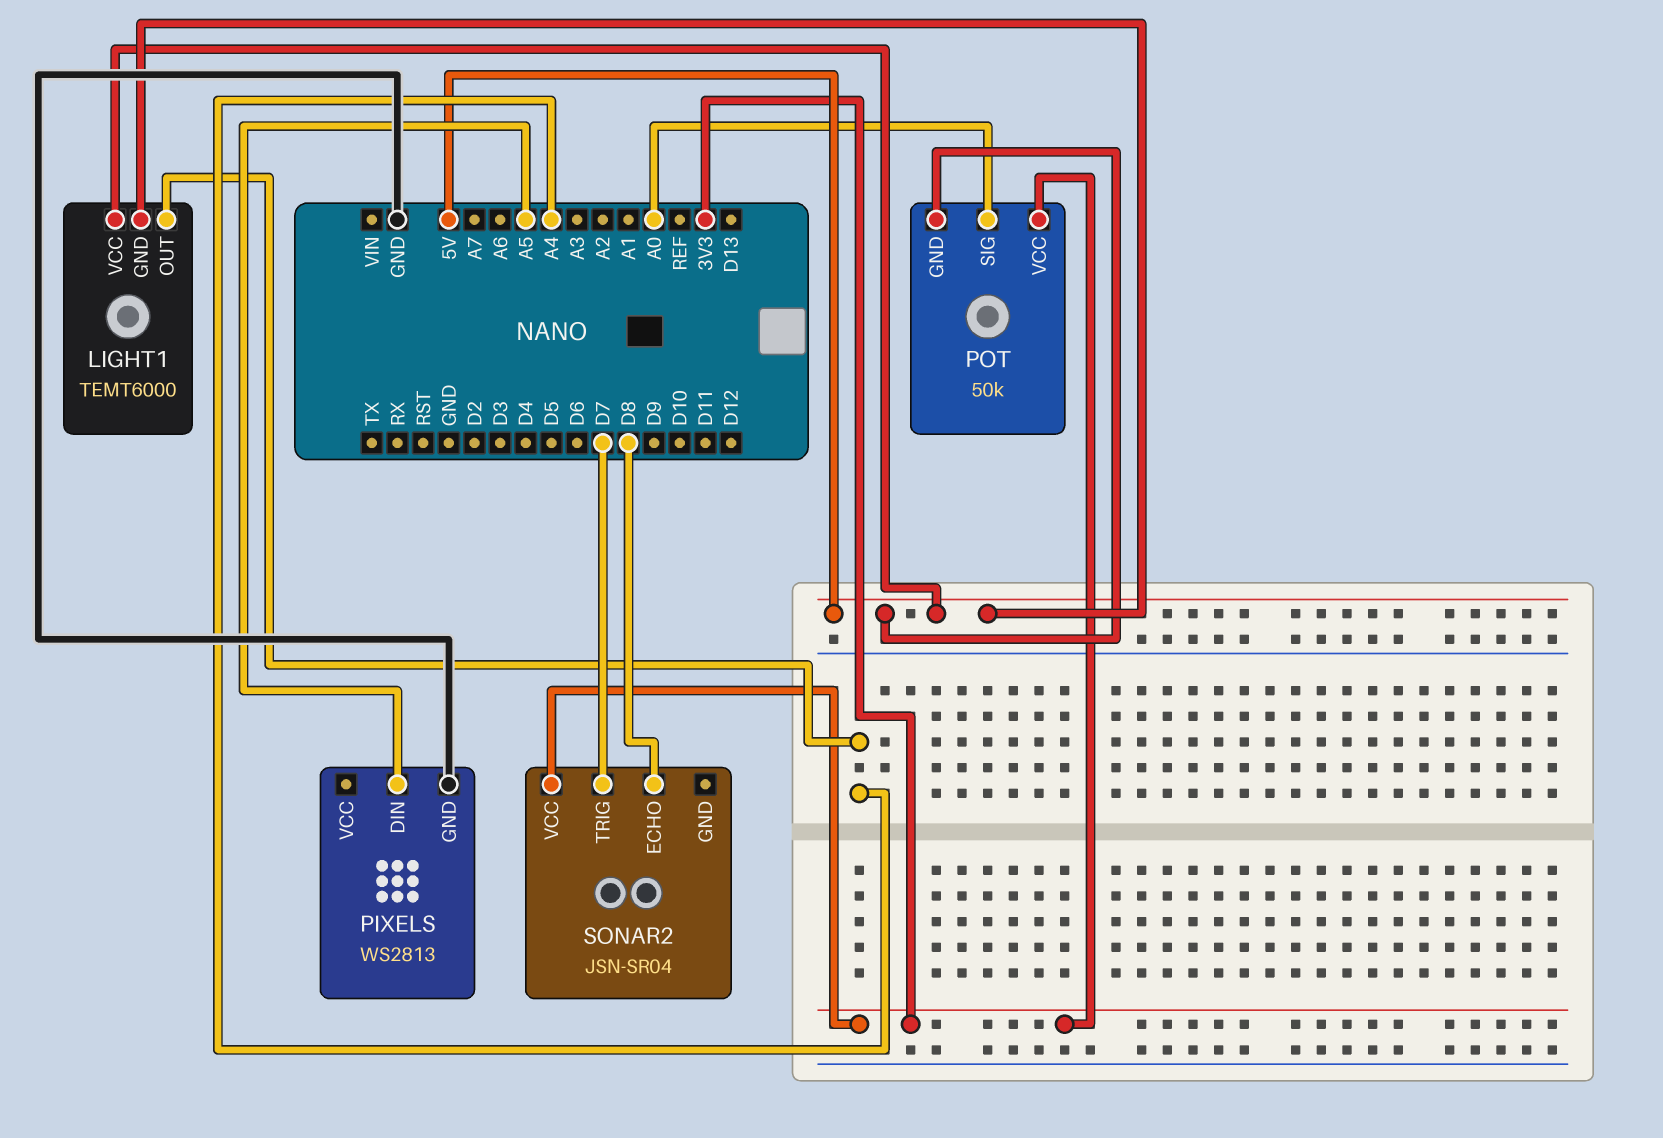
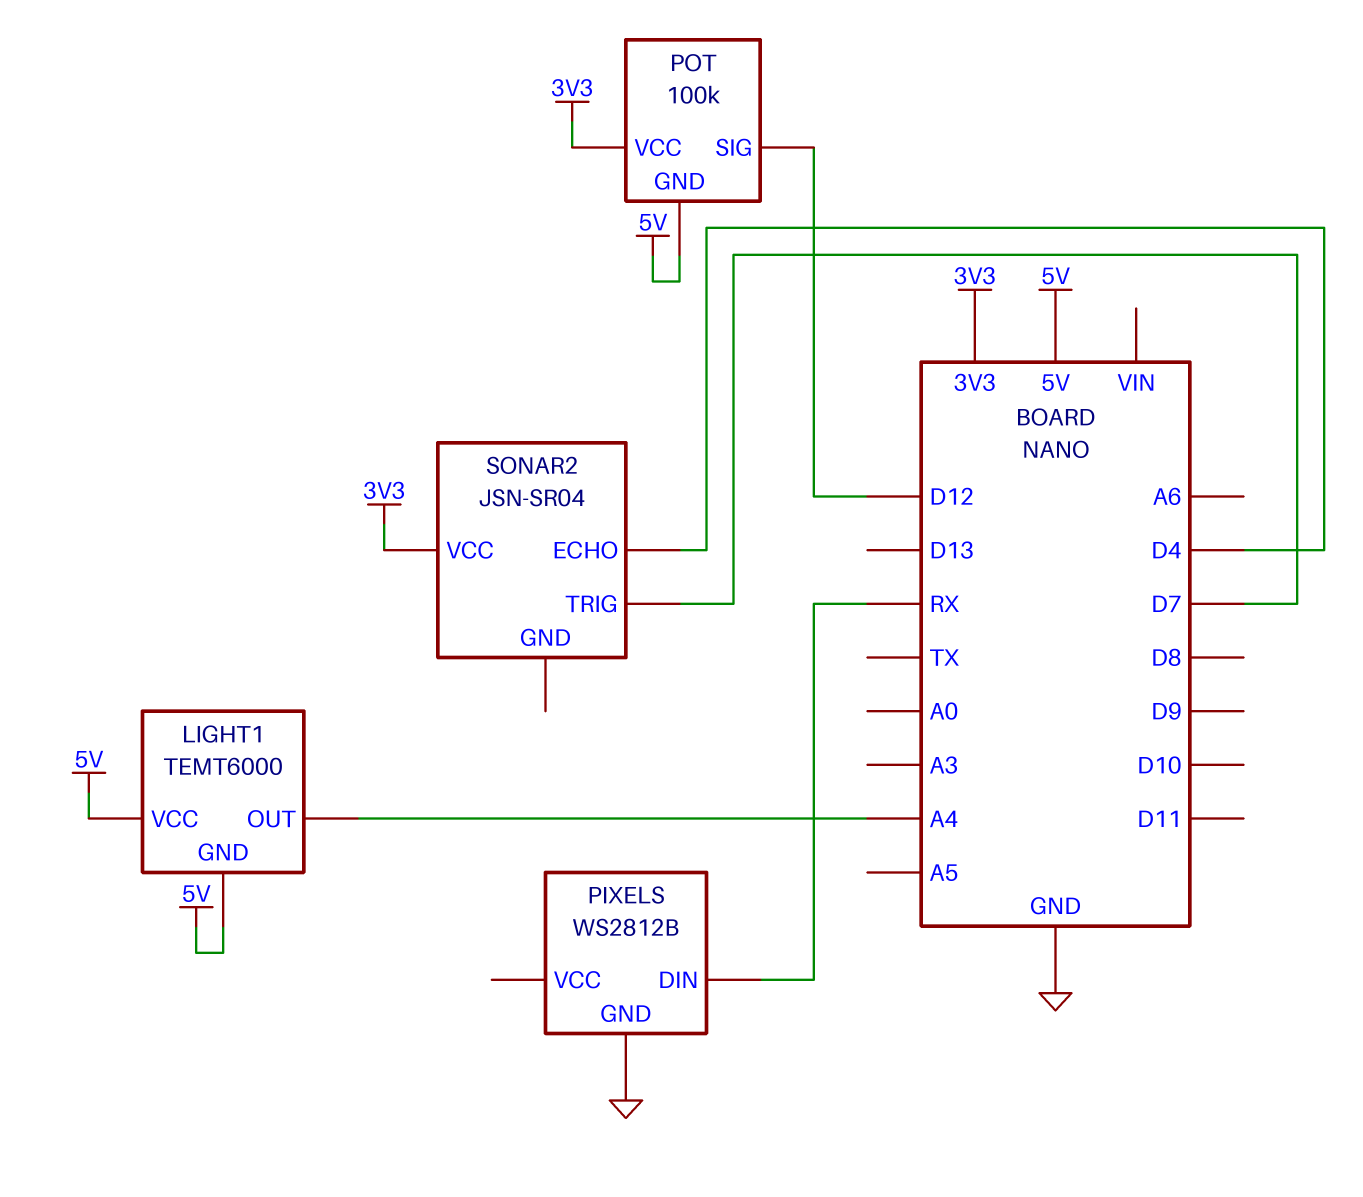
PIXELS: WS2813 -> WS2812B
PIXELS pin DIN: A5 -> RX
POT: 50k -> 100k
POT pin SIG: A0 -> D12
SONAR2 pin ECHO: D8 -> D4

